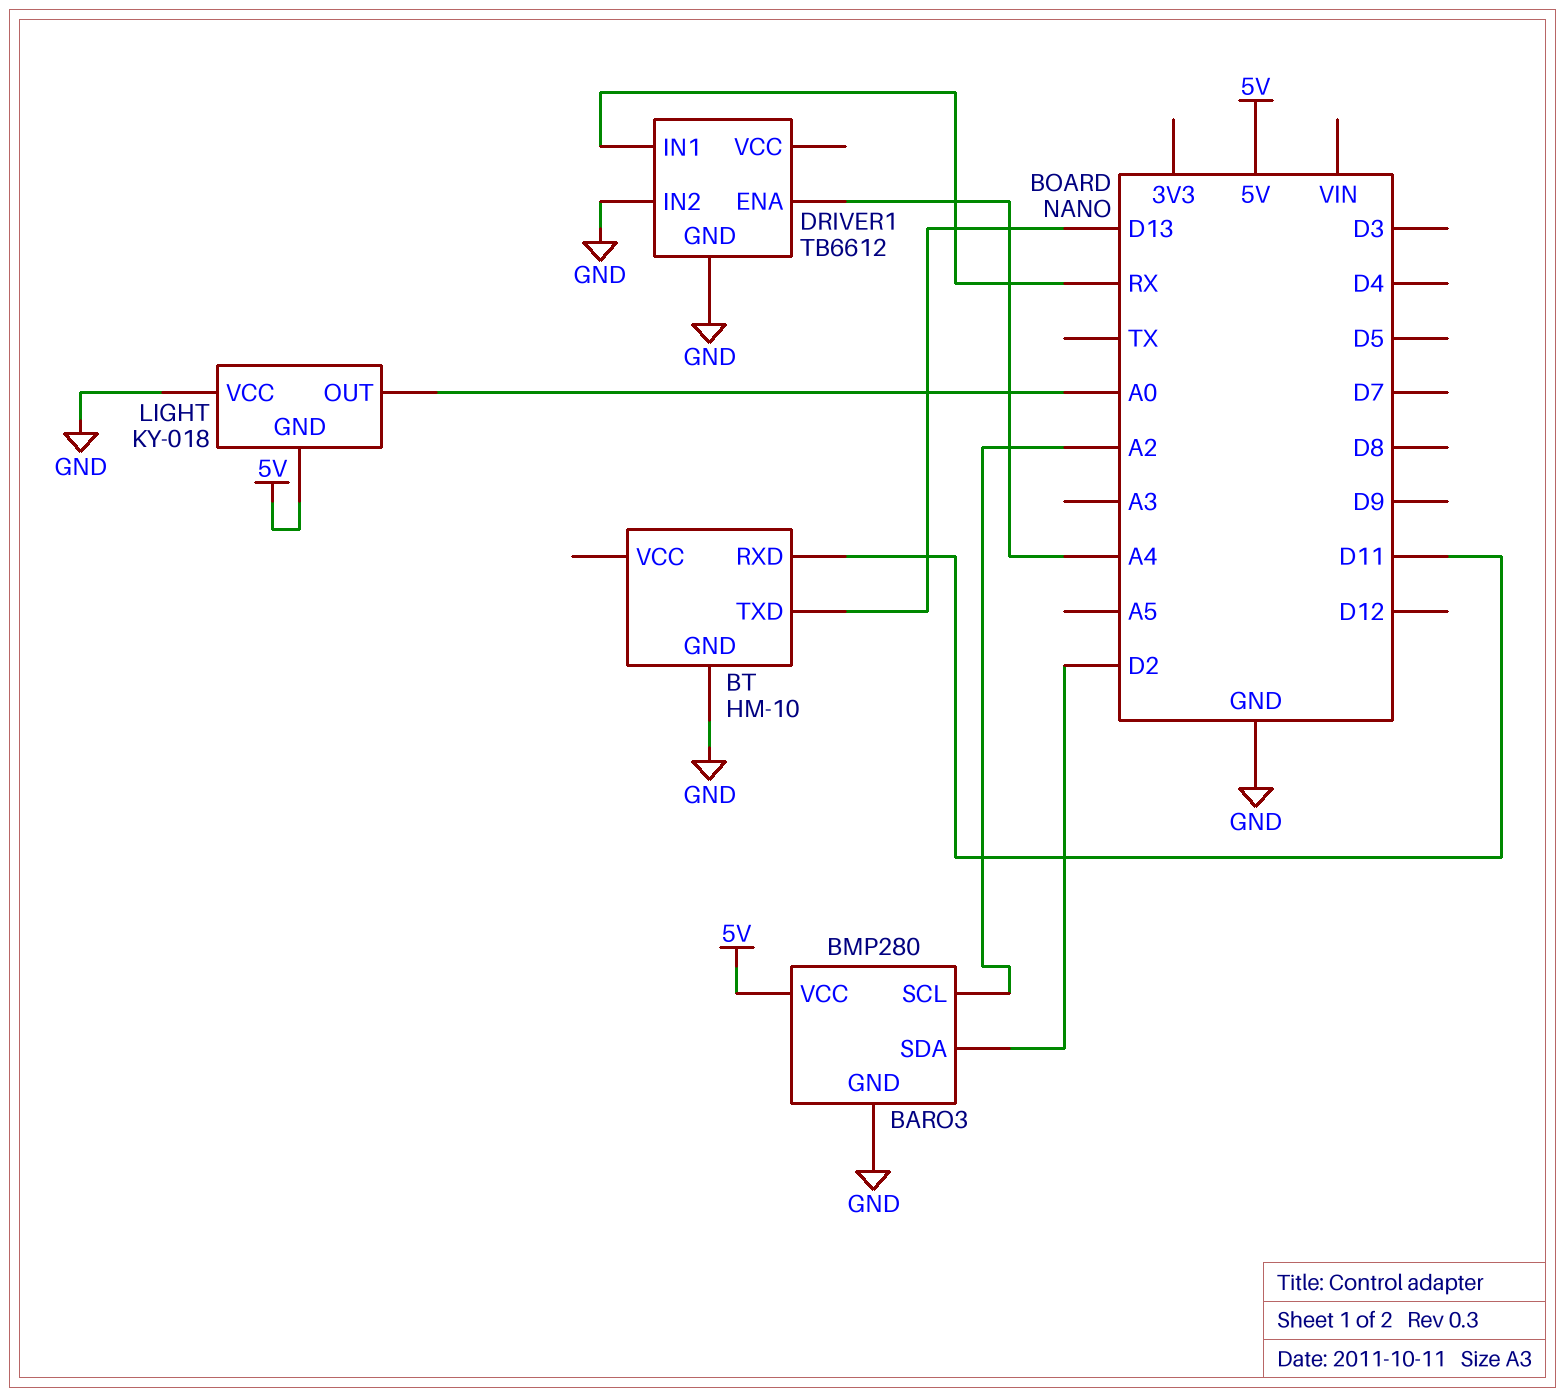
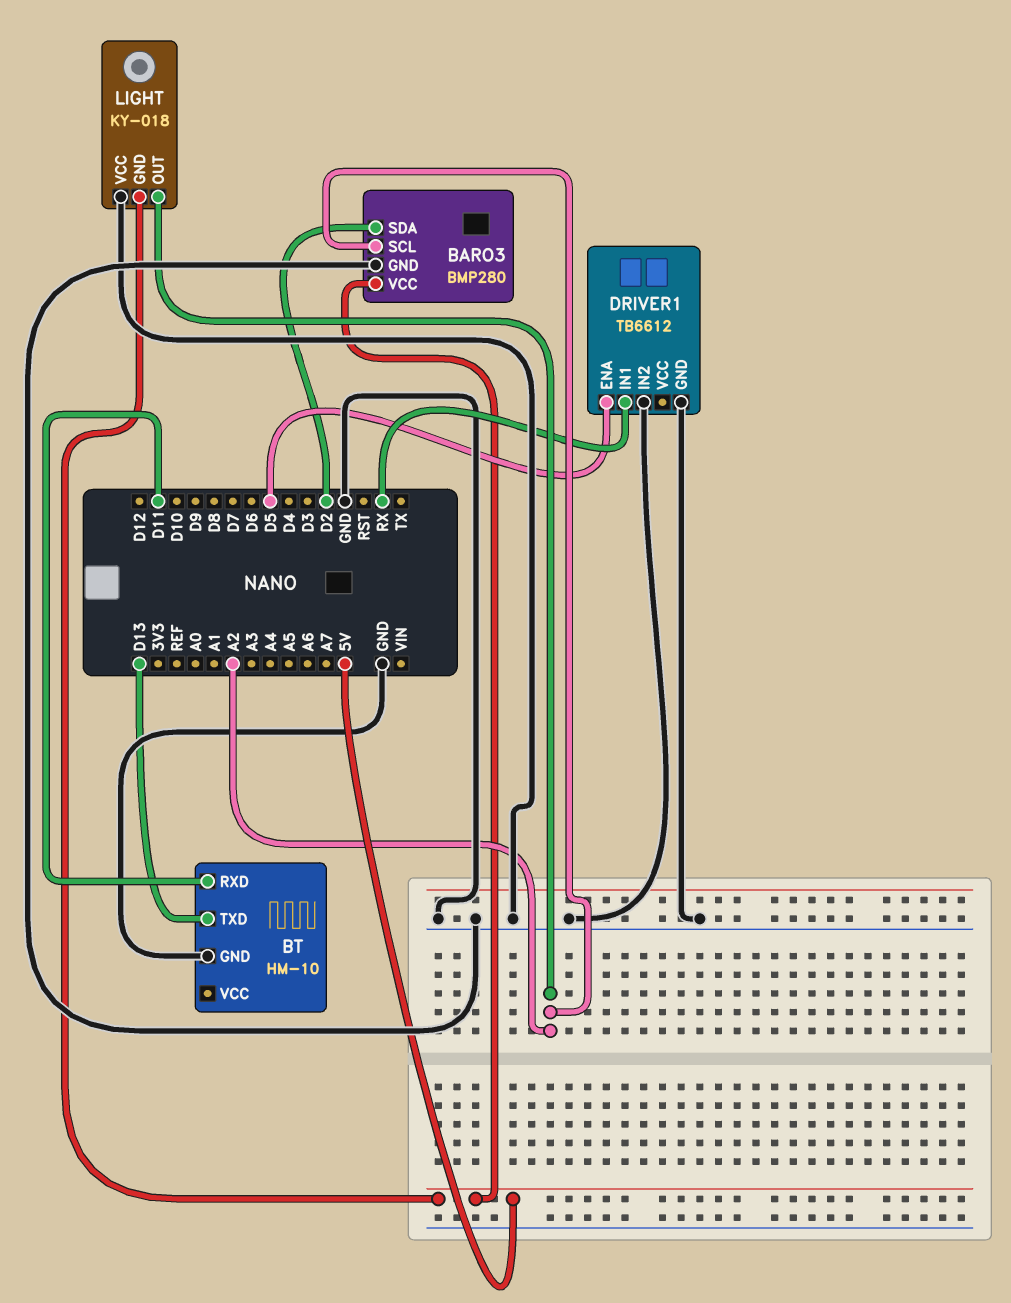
DRIVER1 pin ENA: A4 -> D5
LIGHT pin OUT: A0 -> A2

